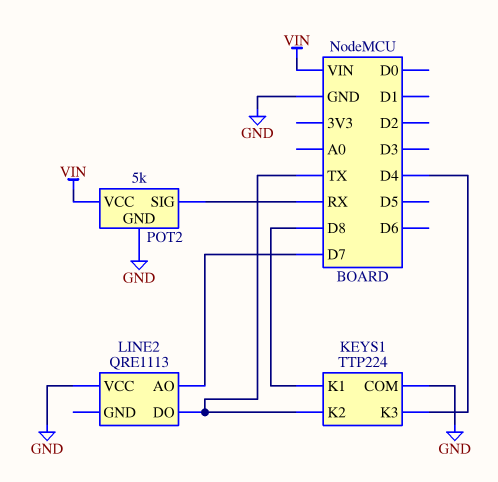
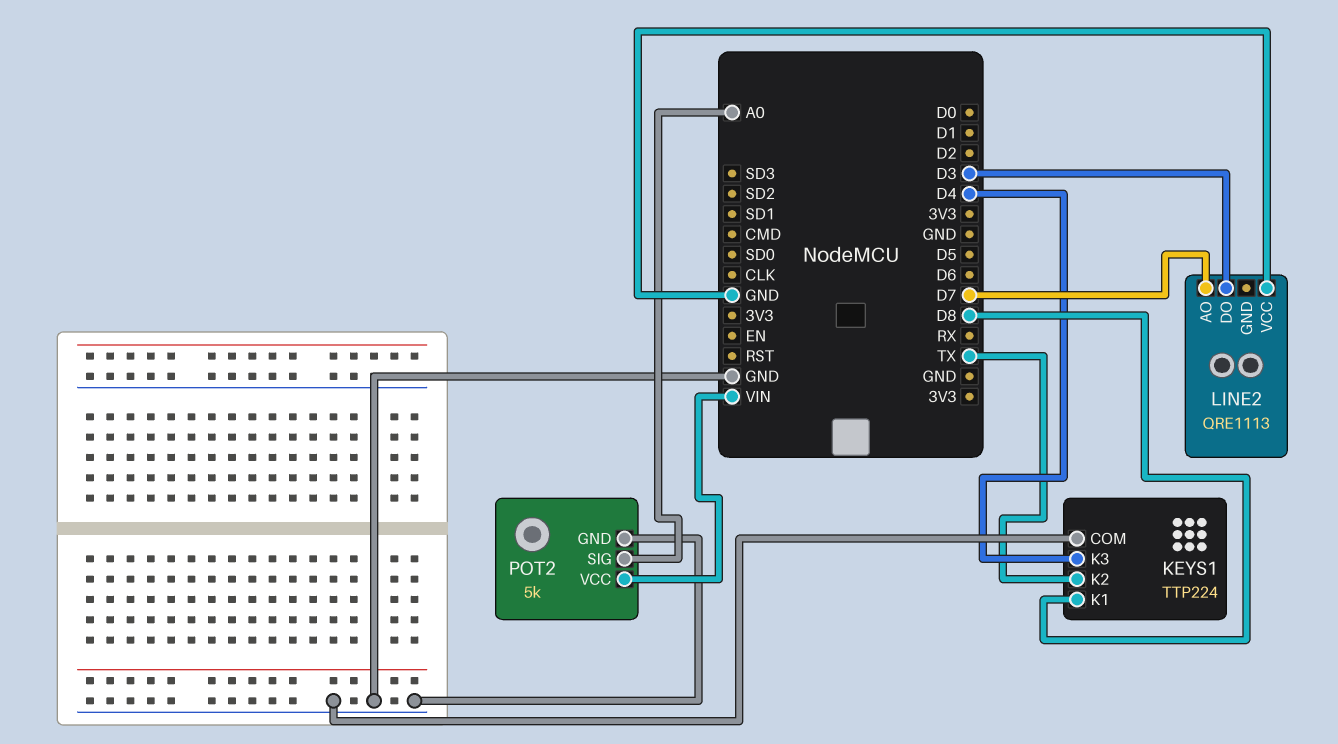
LINE2 pin DO: TX -> D3
POT2 pin SIG: RX -> A0

